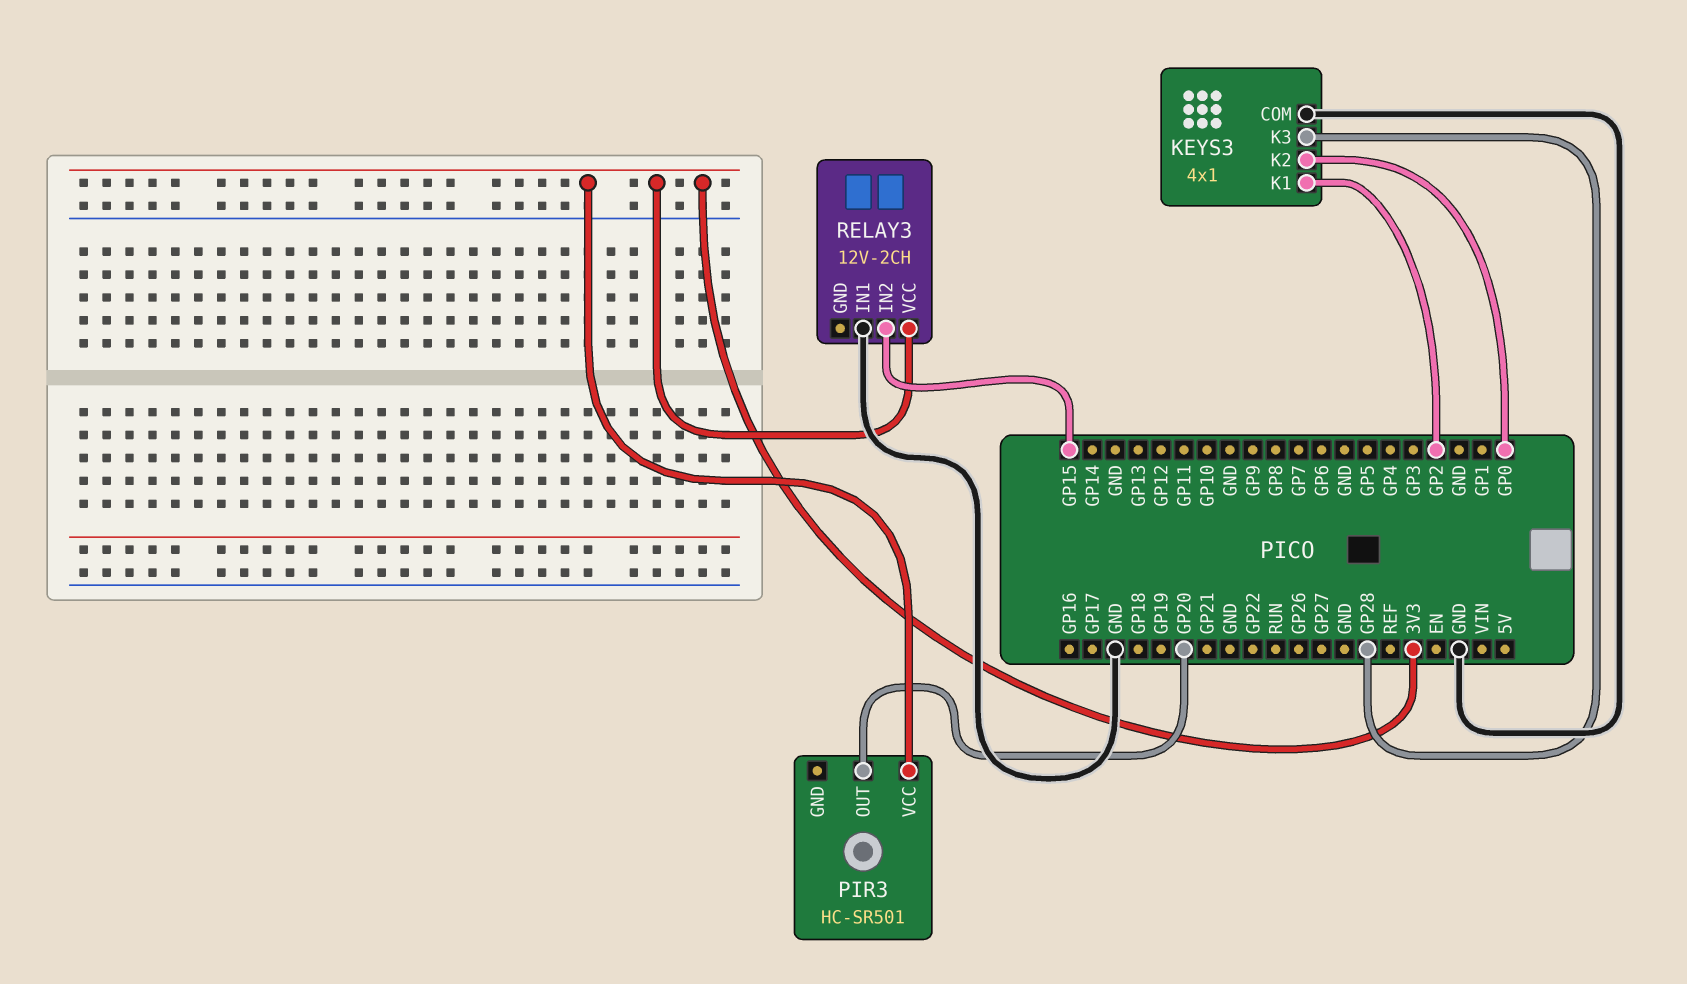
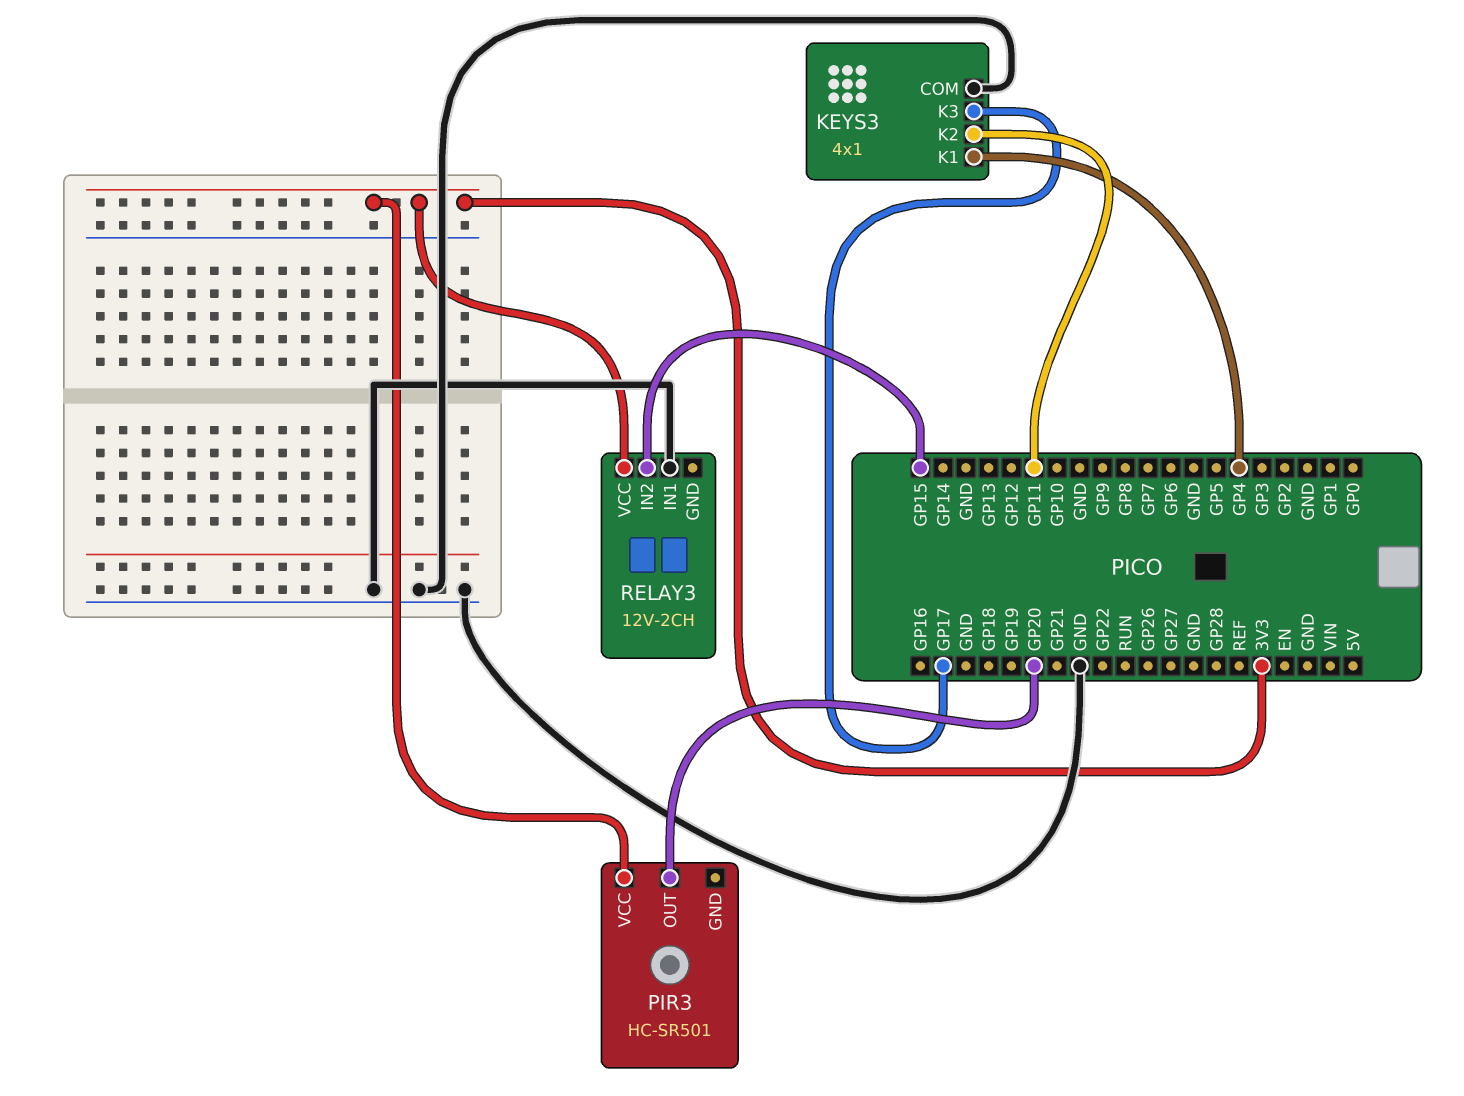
KEYS3 pin K1: GP2 -> GP4
KEYS3 pin K2: GP0 -> GP11
KEYS3 pin K3: GP28 -> GP17

